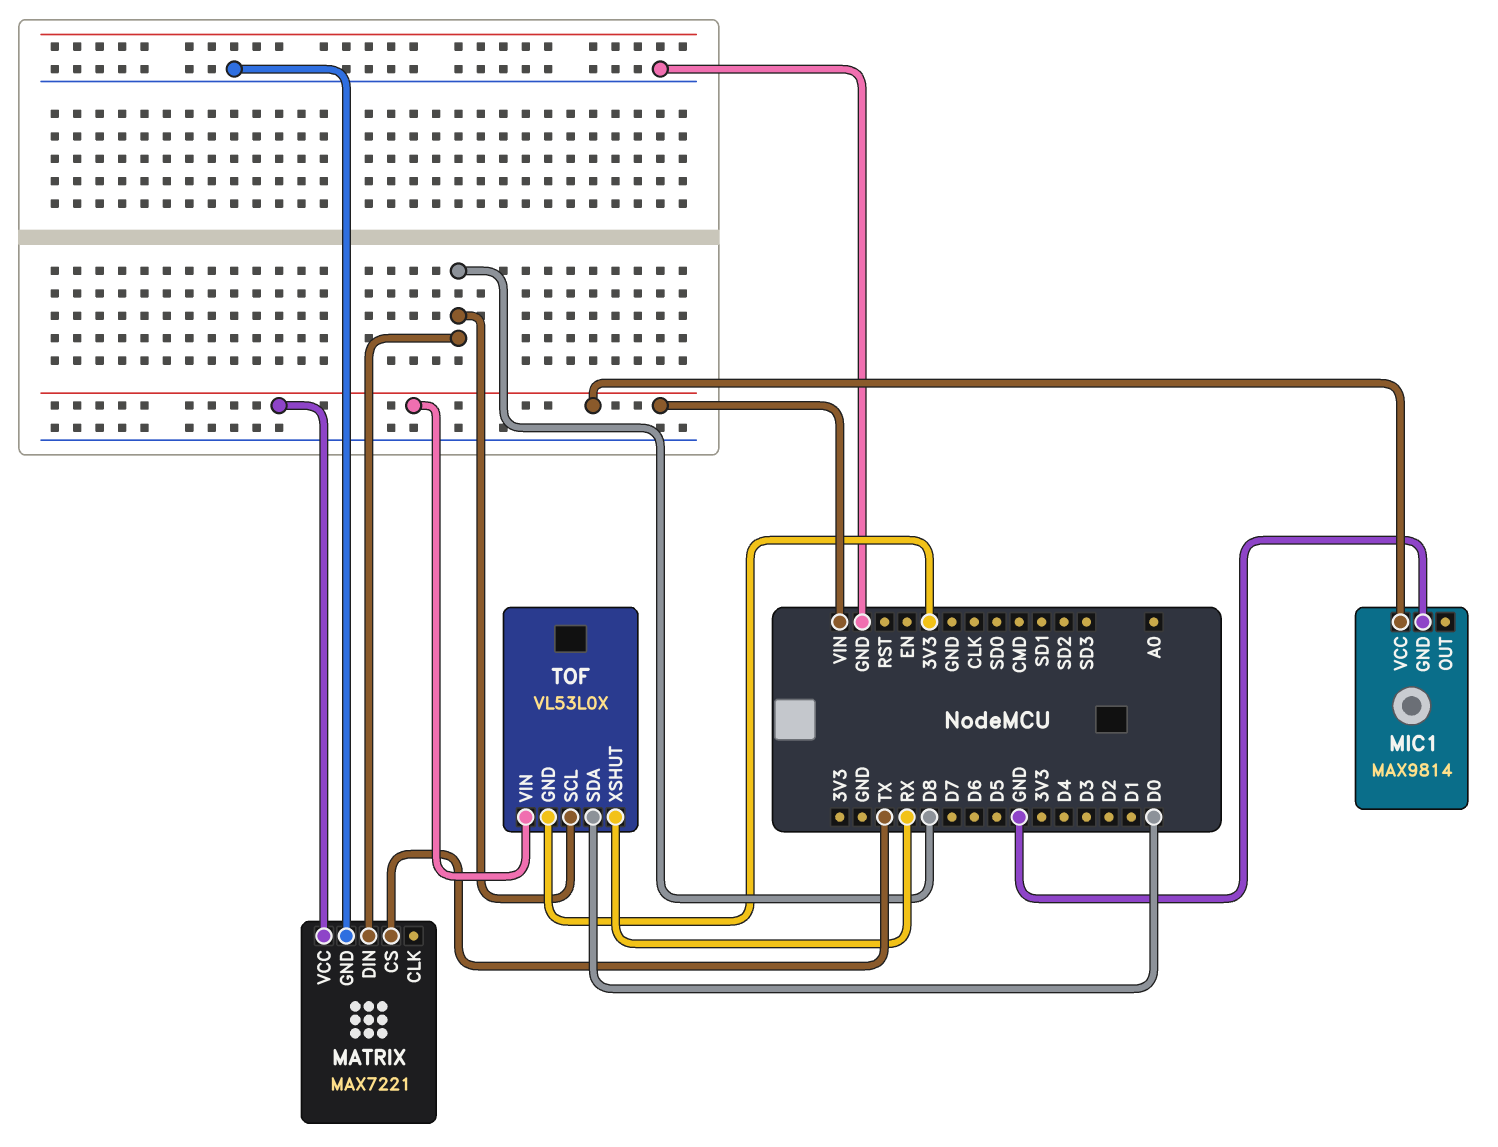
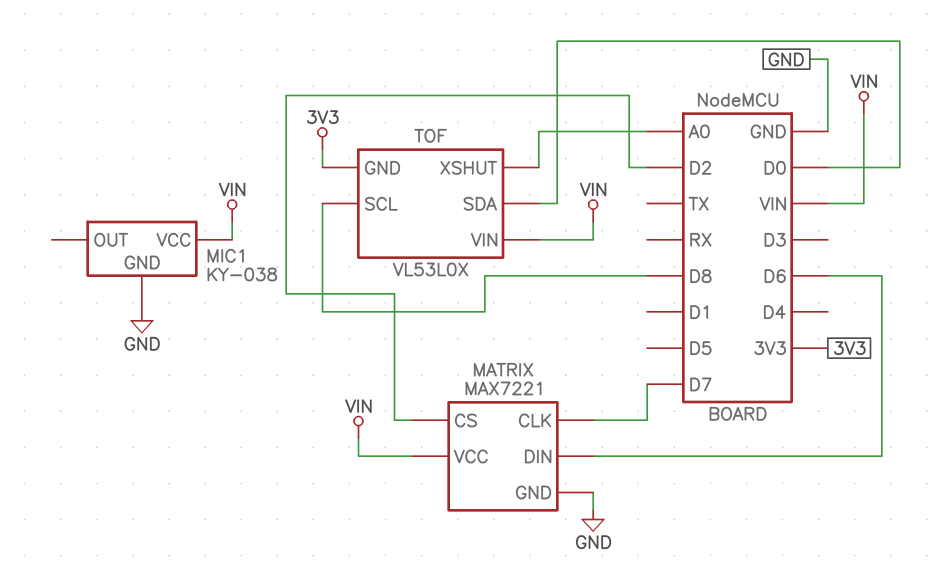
MATRIX pin CLK: none -> D7
MATRIX pin CS: TX -> D2
MATRIX pin DIN: D8 -> D6
MIC1: MAX9814 -> KY-038
TOF pin XSHUT: RX -> A0

